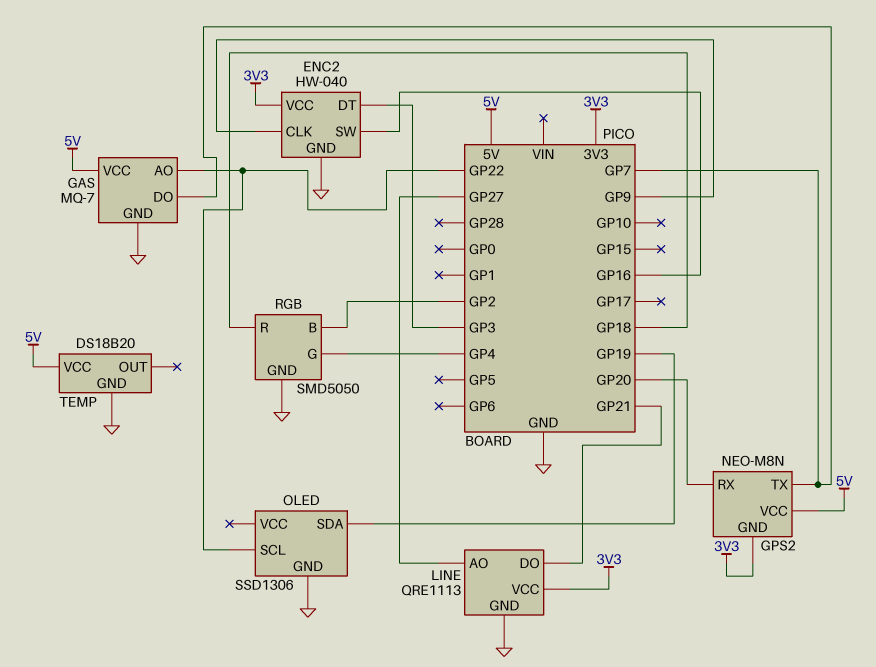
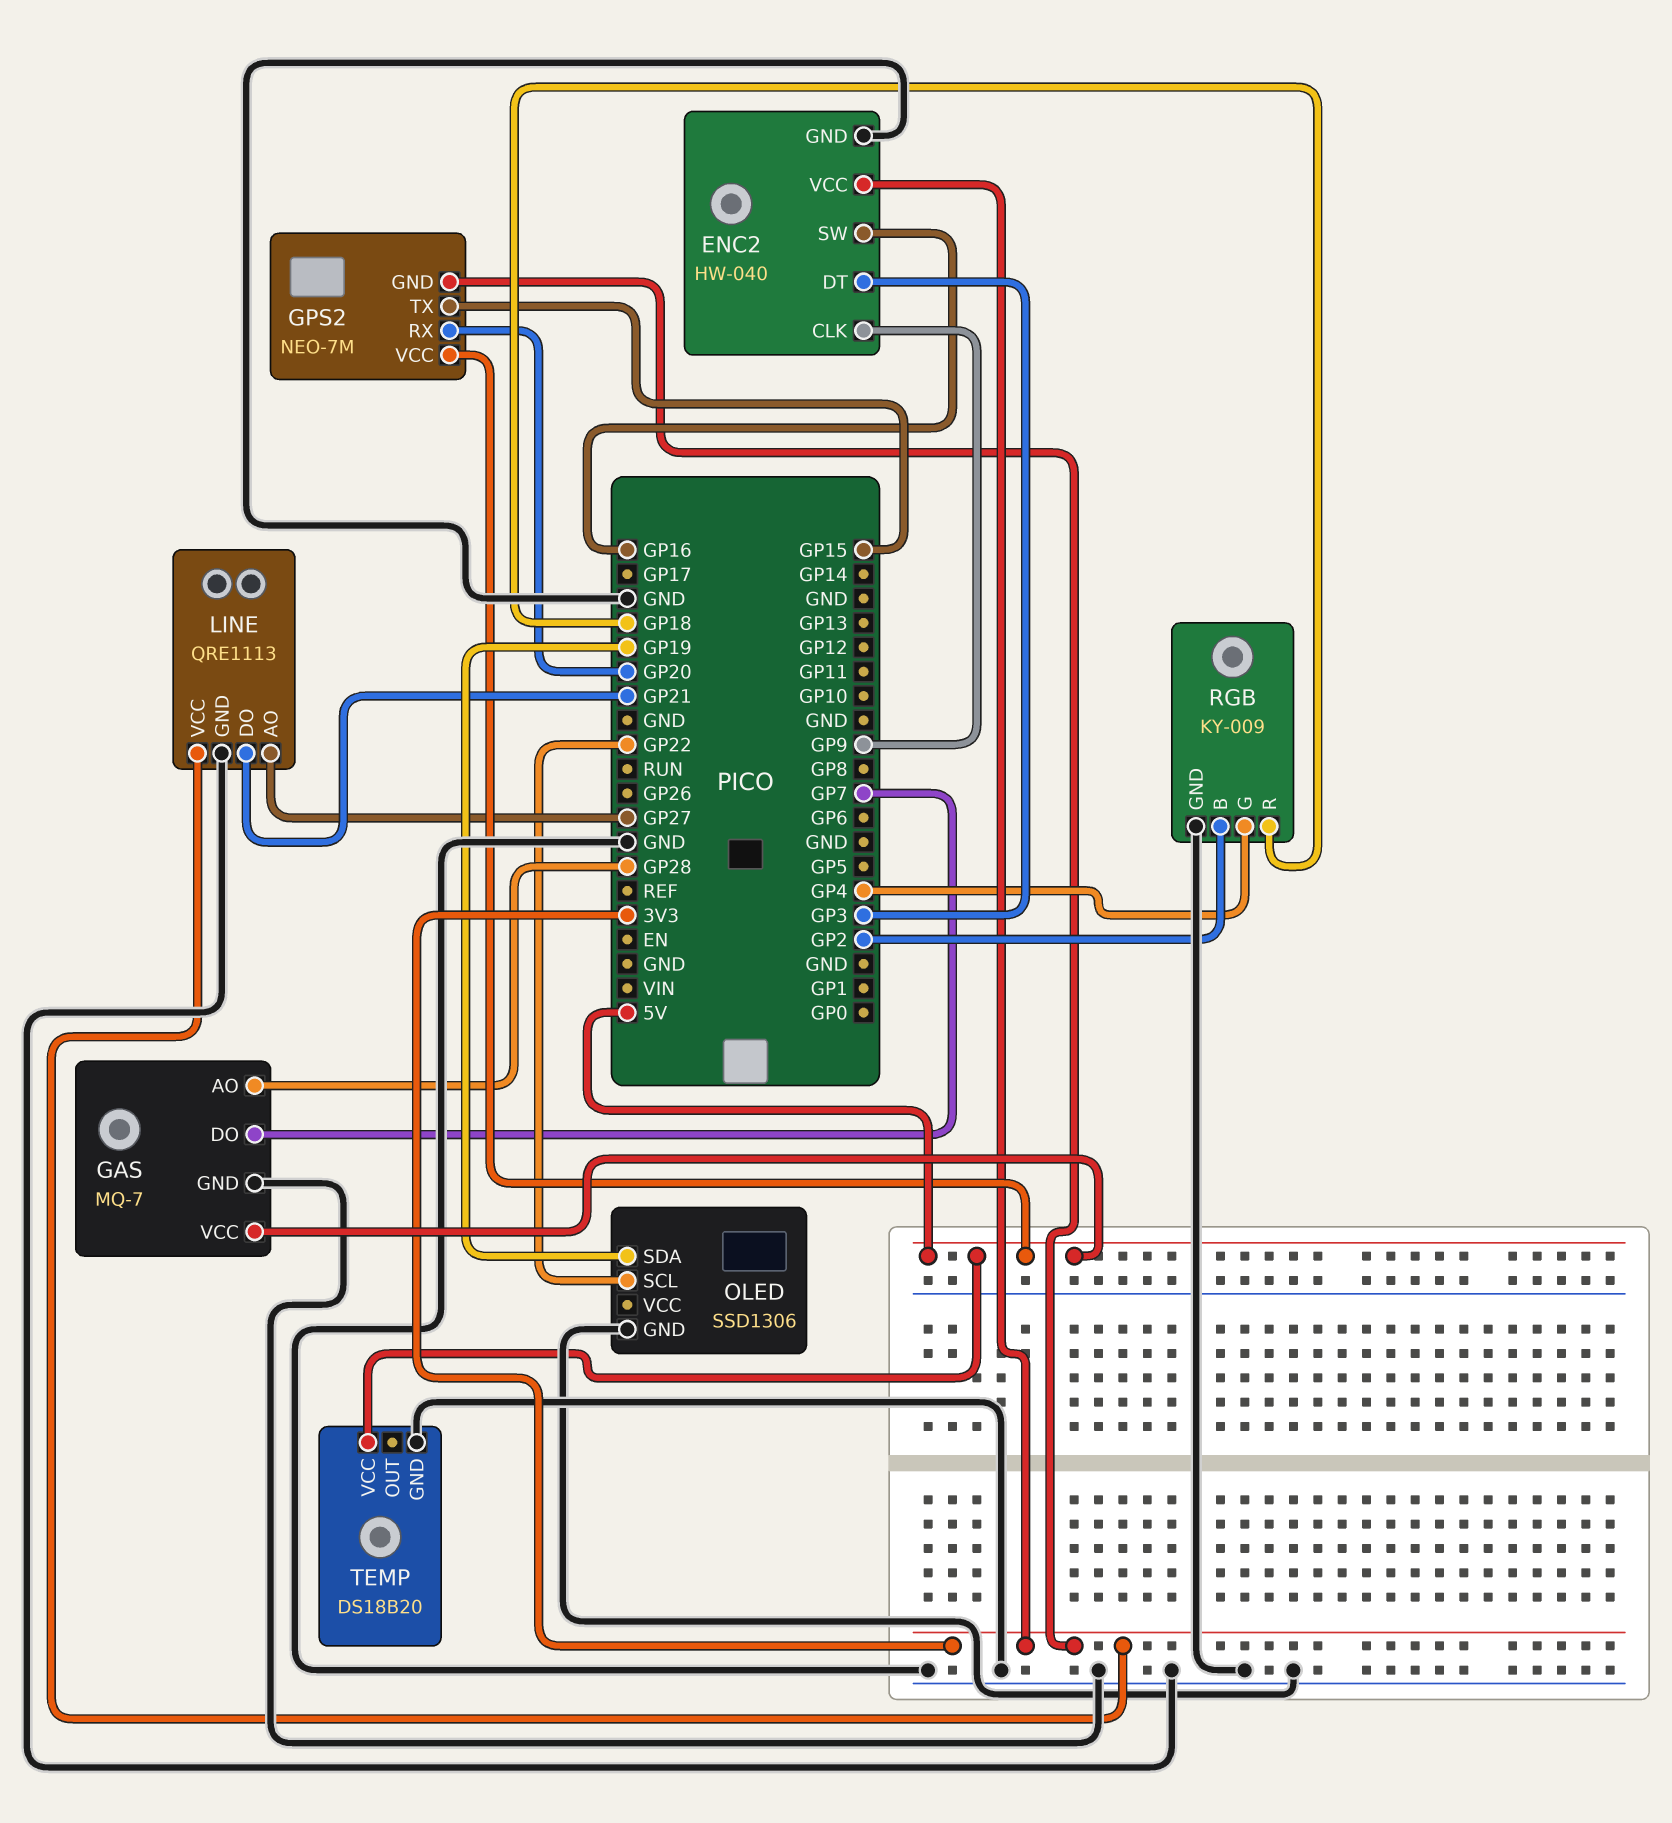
GAS pin AO: GP22 -> GP28
GPS2: NEO-M8N -> NEO-7M
GPS2 pin TX: GP7 -> GP15
RGB: SMD5050 -> KY-009

